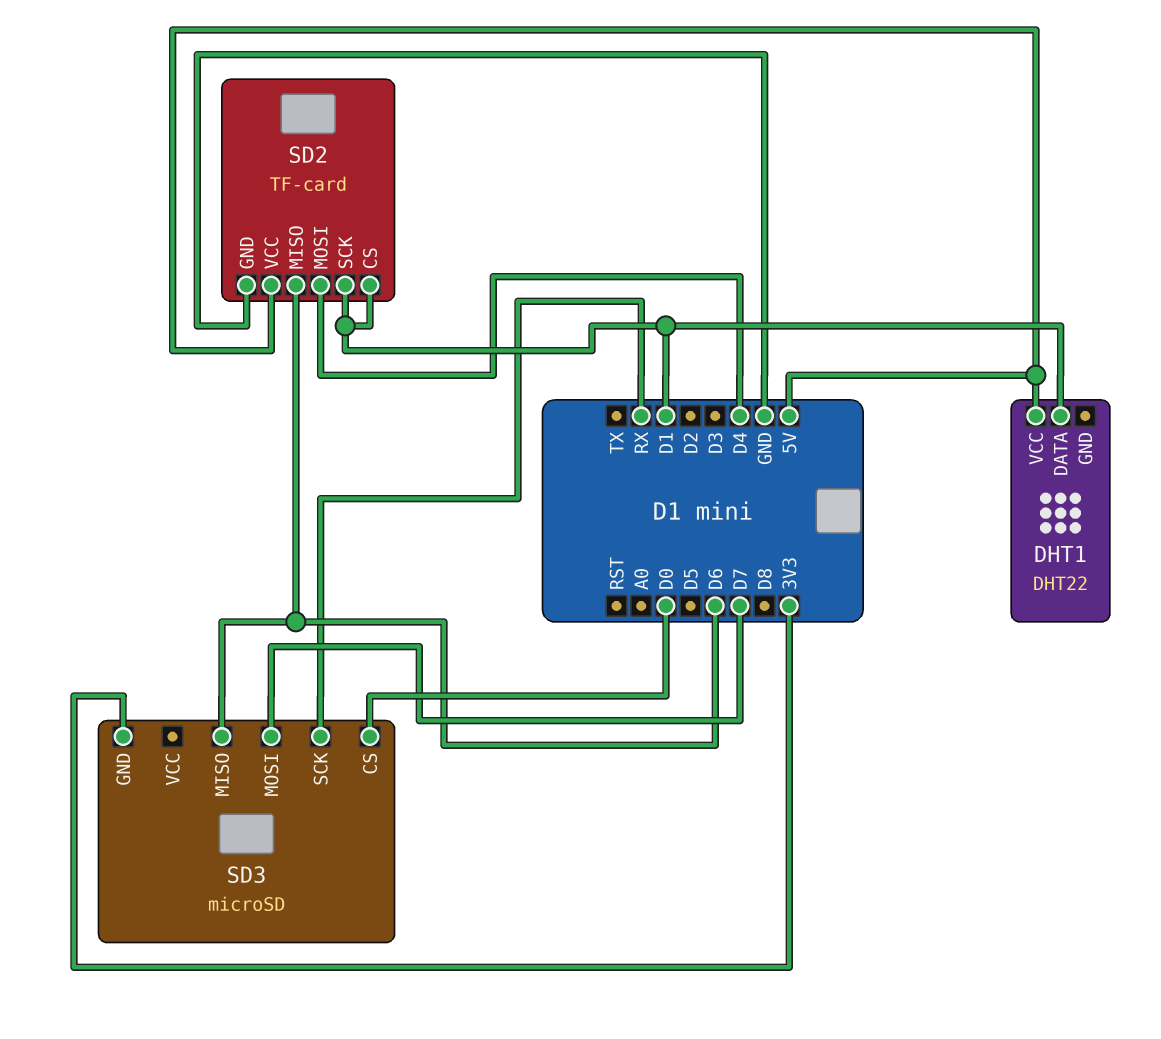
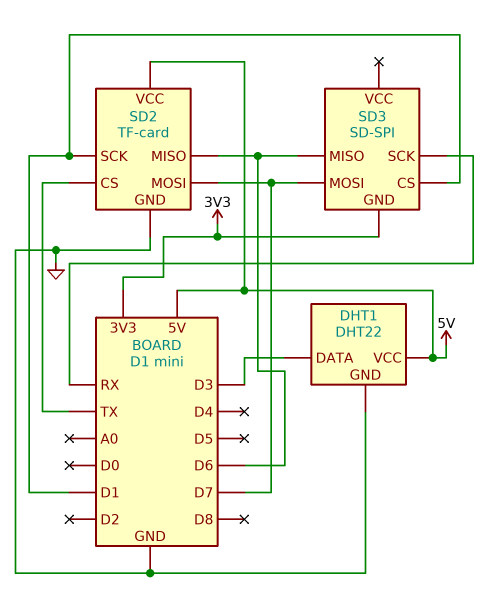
DHT1 pin DATA: D1 -> D3
DHT1 pin GND: none -> GND
SD2 pin CS: D1 -> TX
SD2 pin MOSI: D4 -> D7
SD3: microSD -> SD-SPI
SD3 pin CS: D0 -> D1

